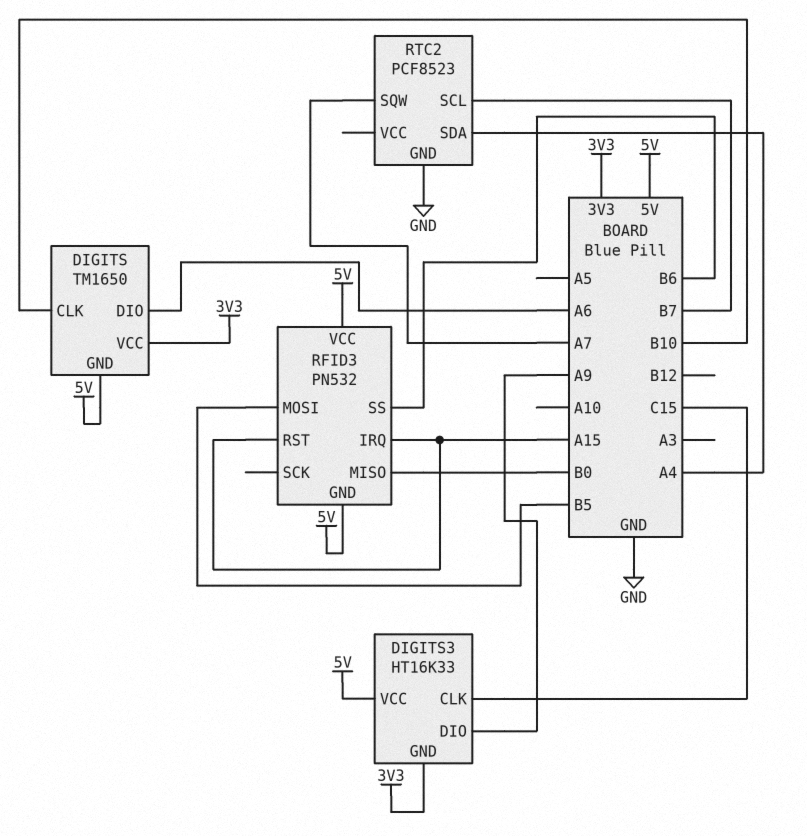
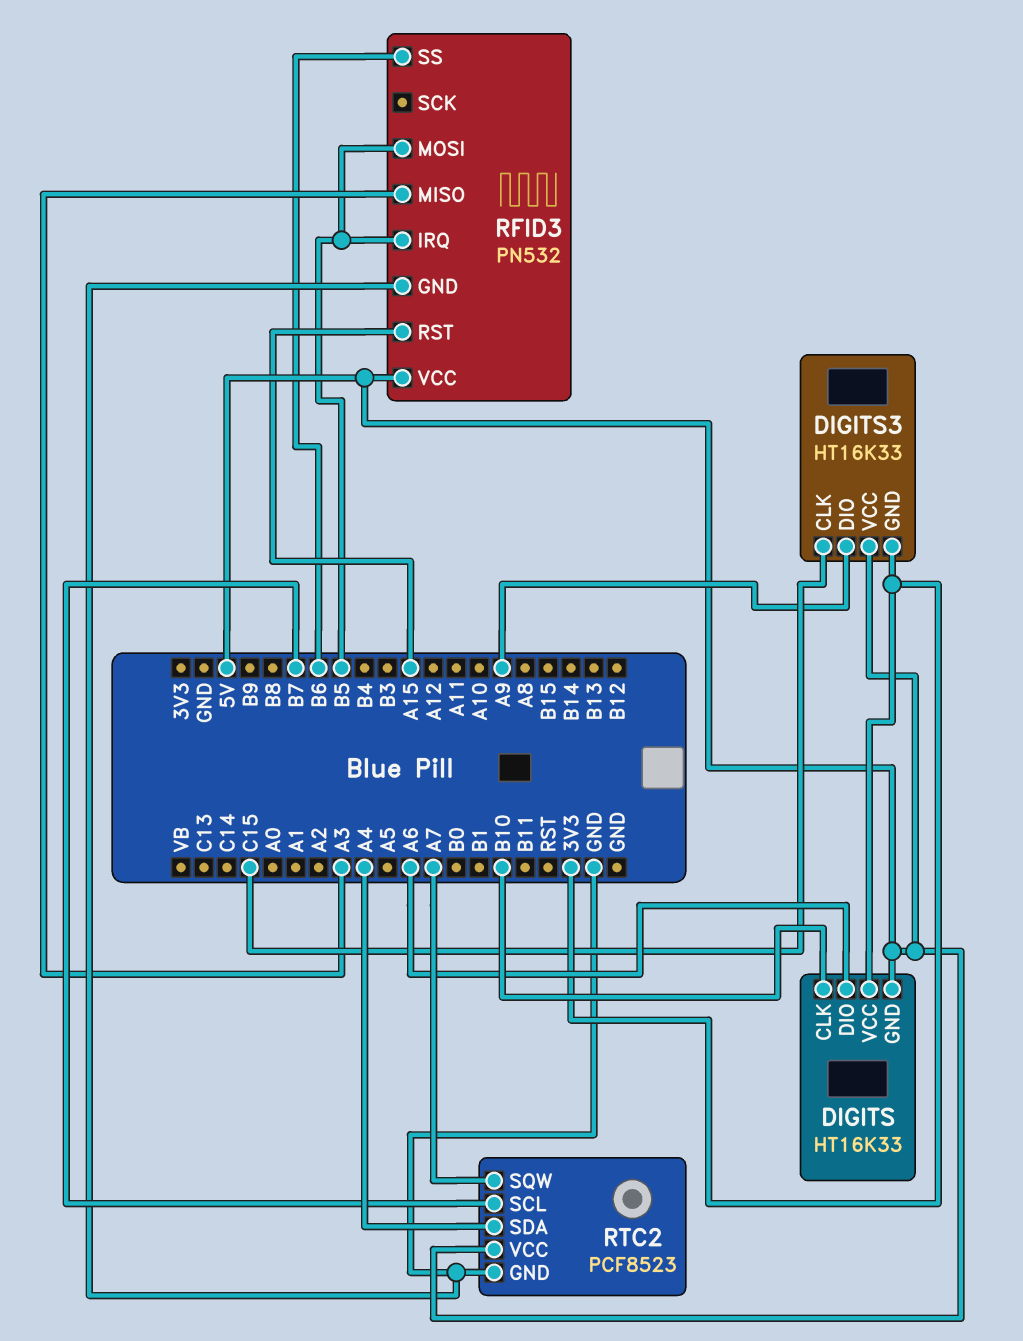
DIGITS: TM1650 -> HT16K33
RFID3 pin GND: 5V -> GND
RFID3 pin IRQ: A15 -> B5
RFID3 pin MISO: B0 -> A3
RTC2 pin VCC: none -> 5V

